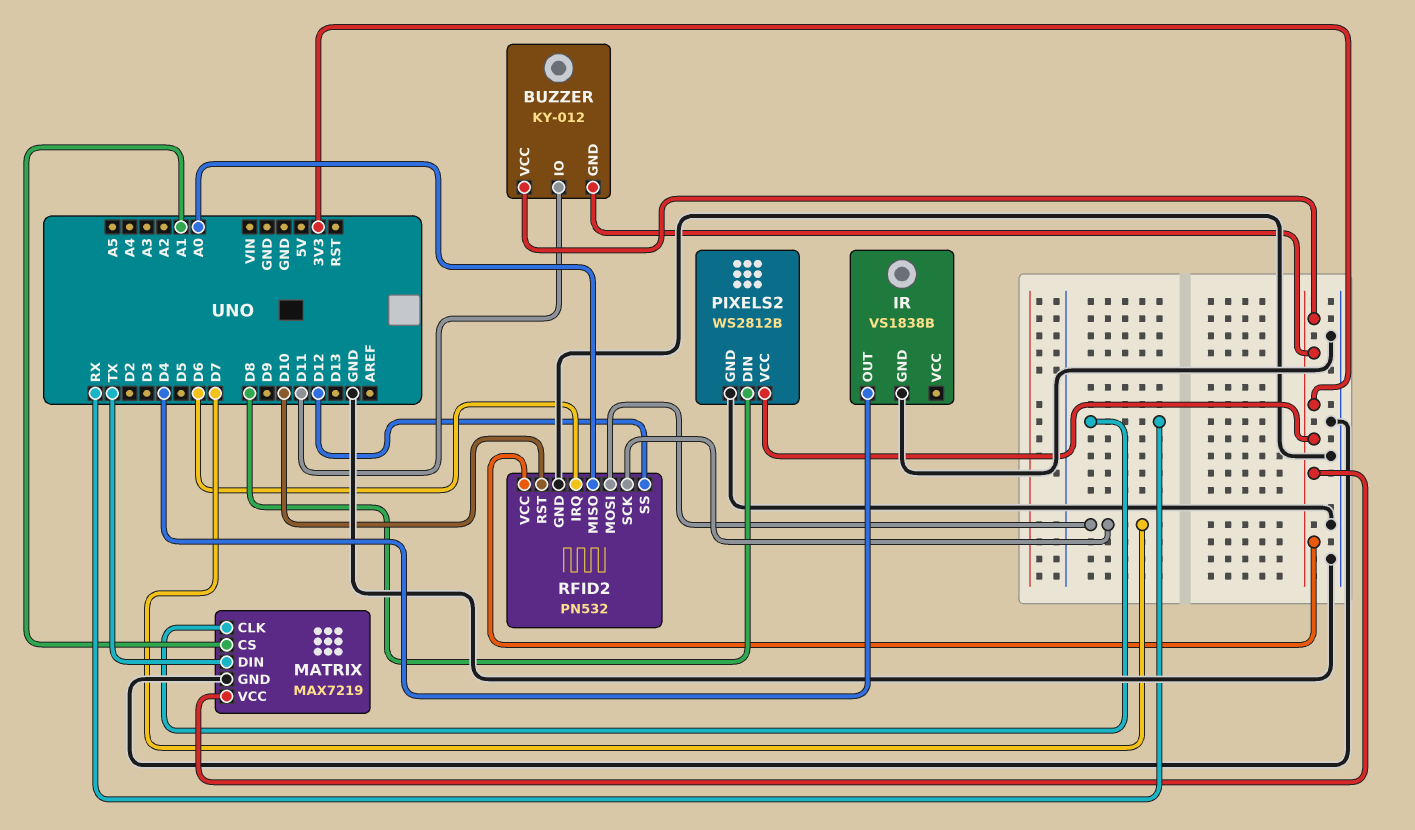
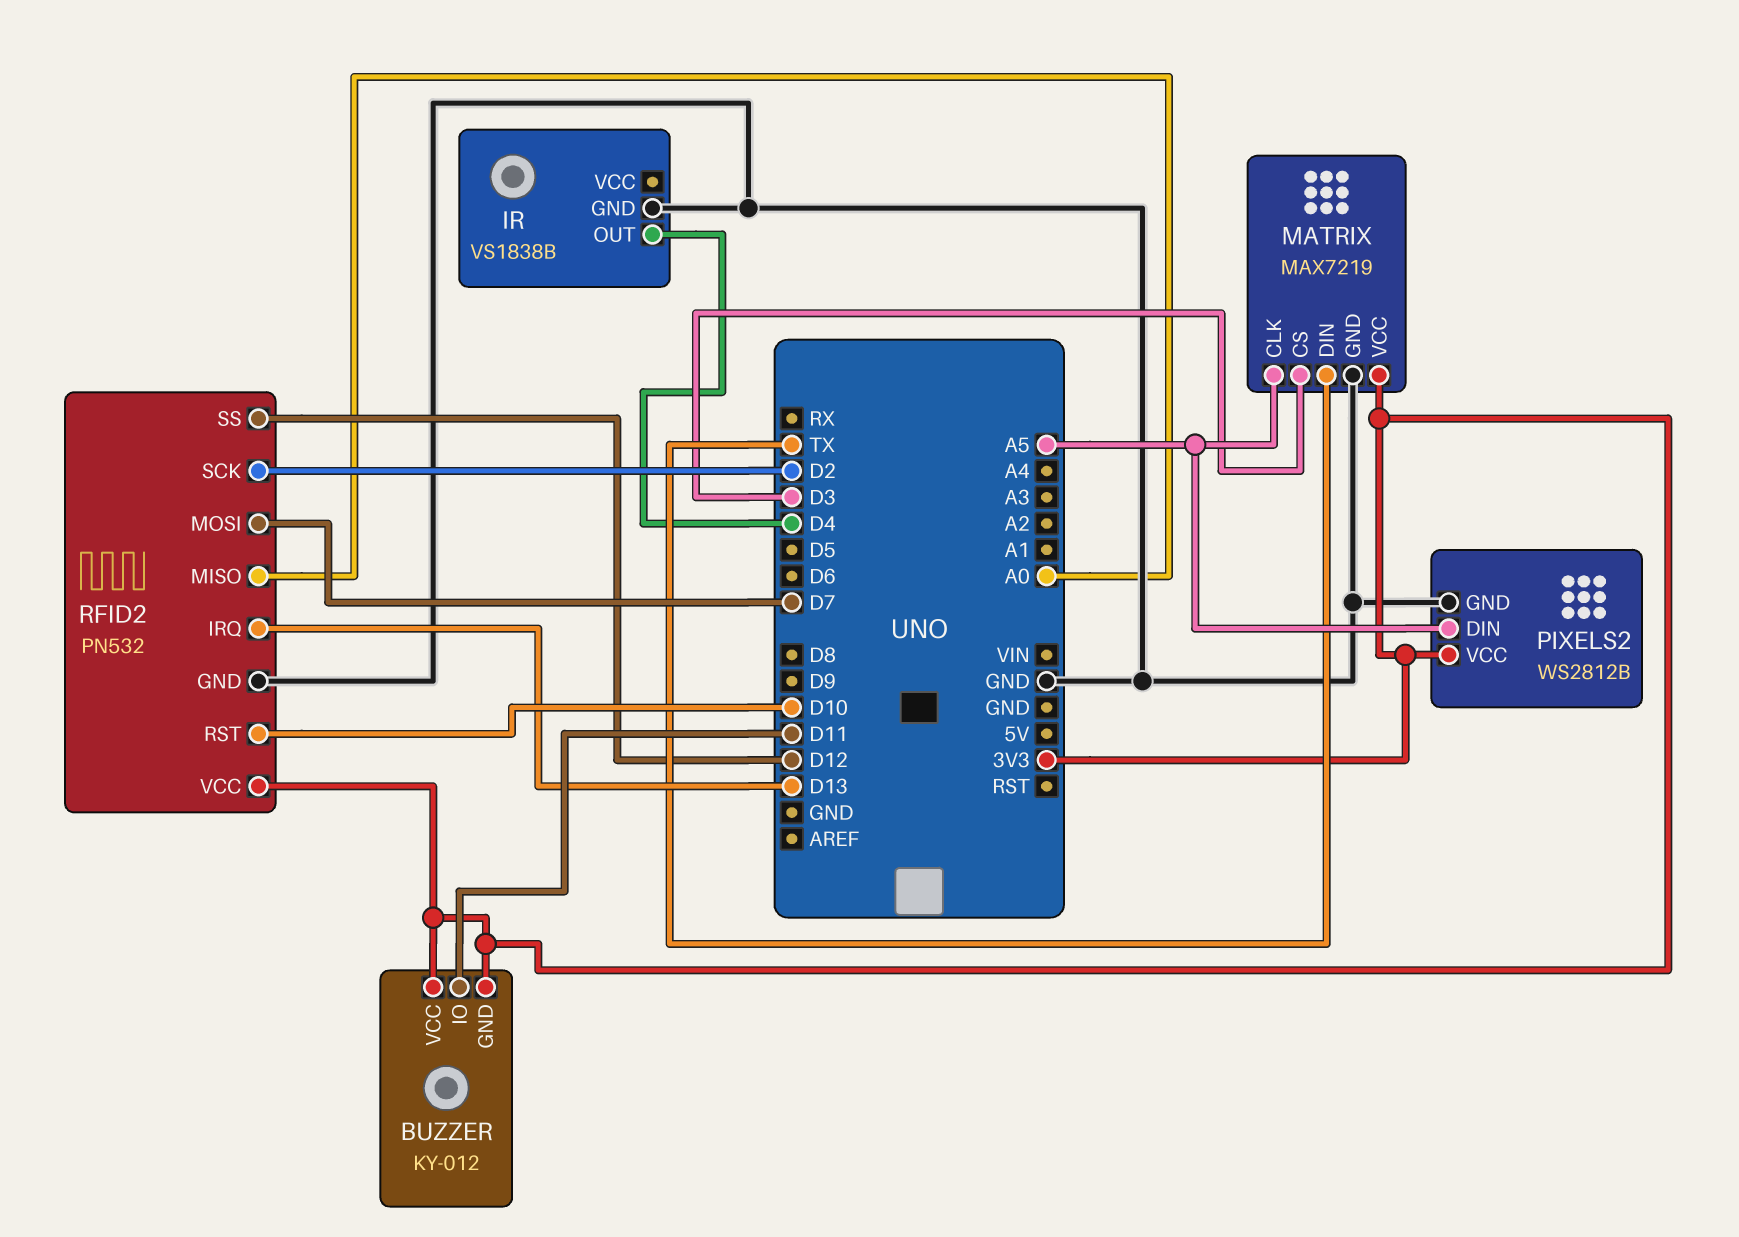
MATRIX pin CLK: RX -> A5
MATRIX pin CS: A1 -> D3
PIXELS2 pin DIN: D8 -> A5
RFID2 pin IRQ: D6 -> D13
RFID2 pin SCK: D7 -> D2

